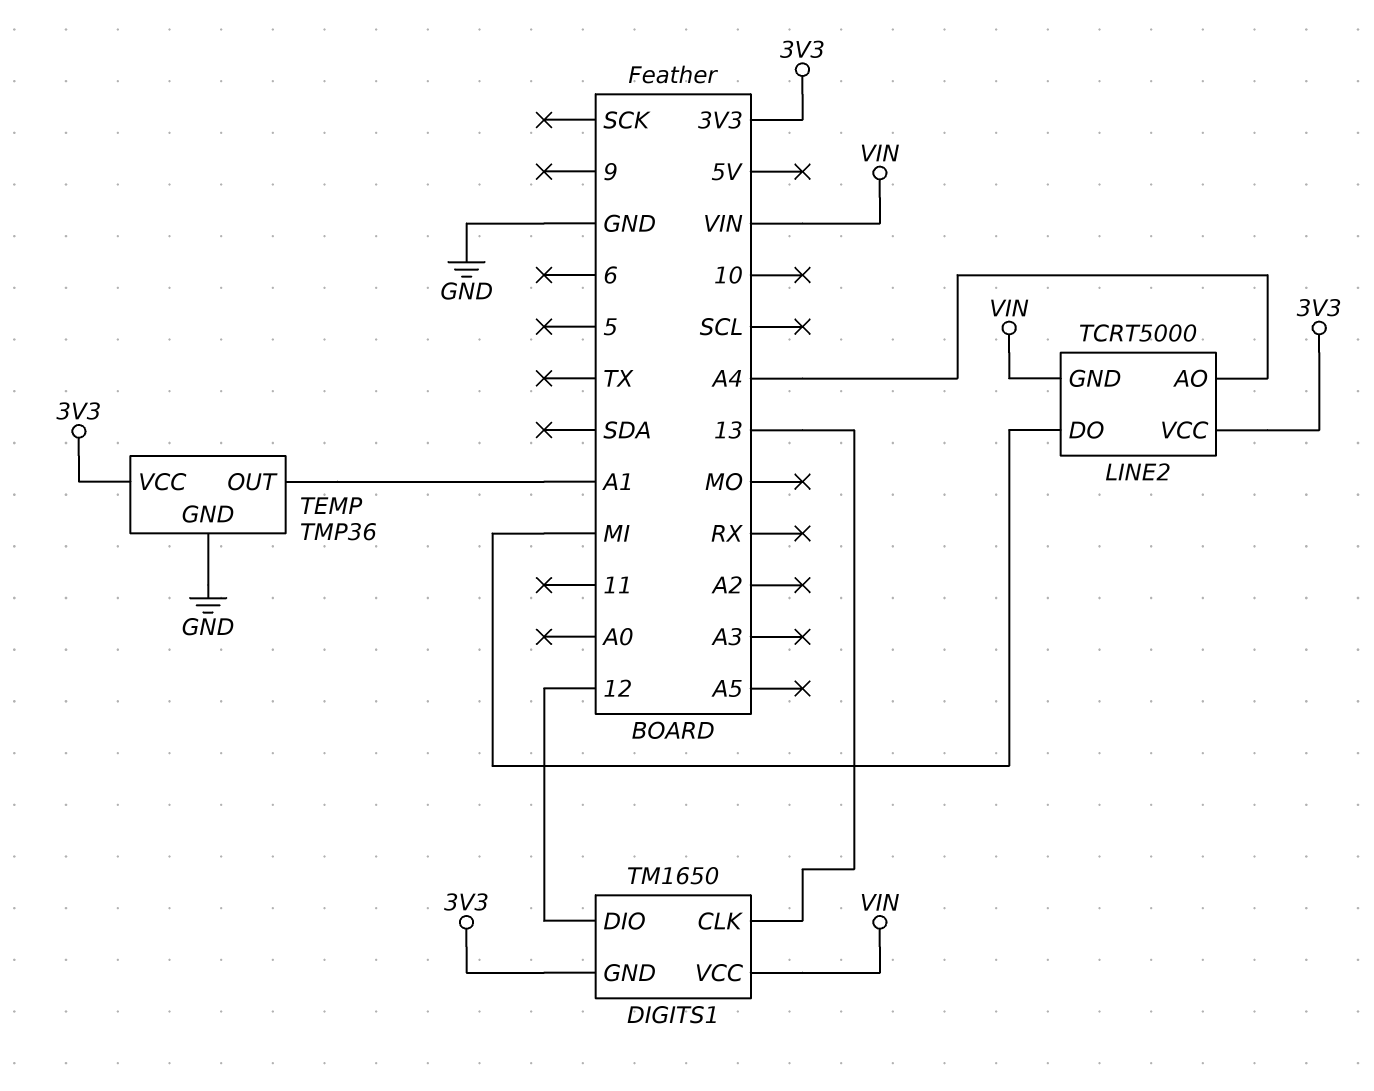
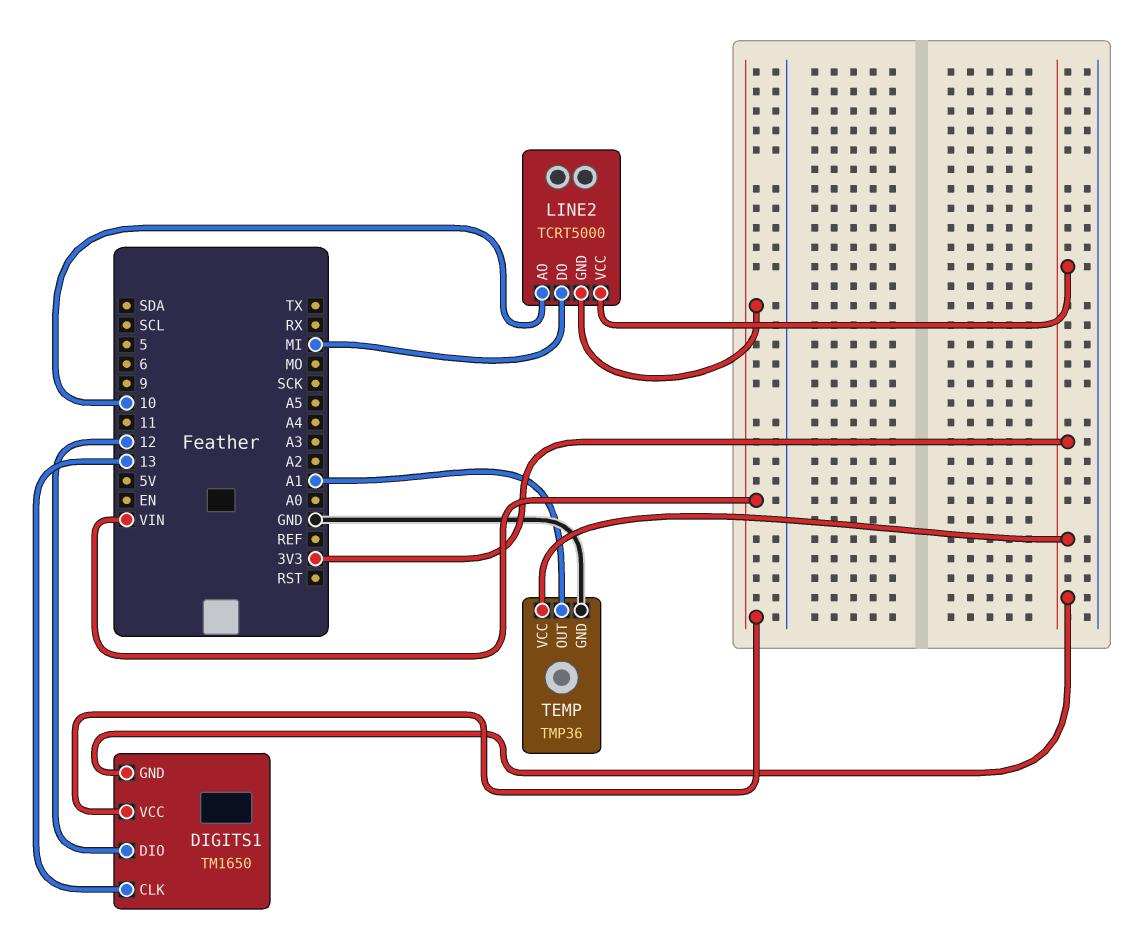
LINE2 pin AO: A4 -> 10

